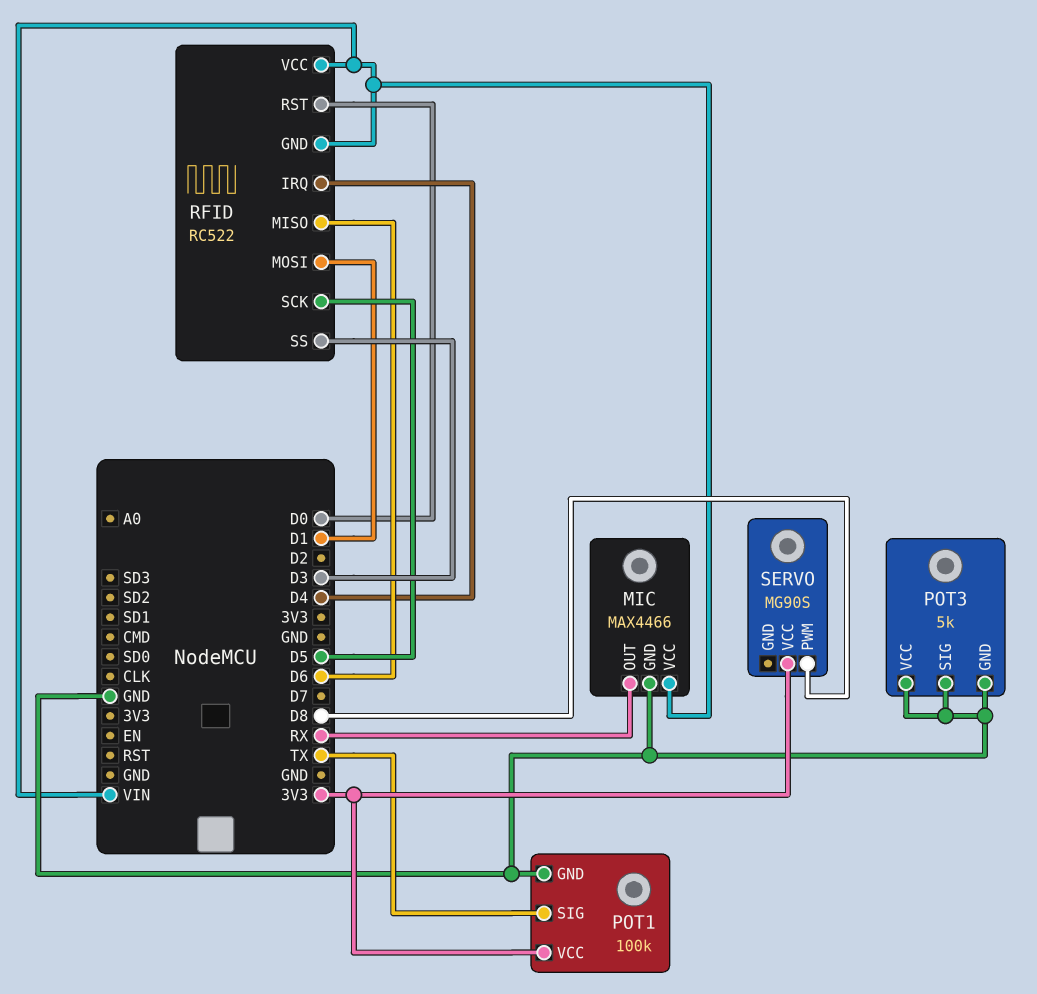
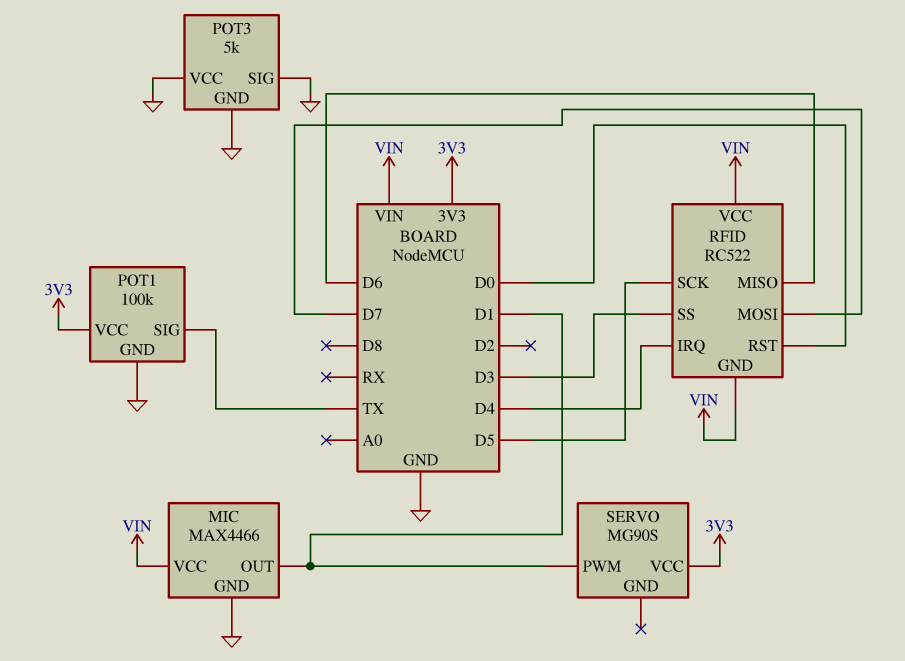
MIC pin OUT: RX -> D1
RFID pin MOSI: D1 -> D7
SERVO pin PWM: D8 -> D1

